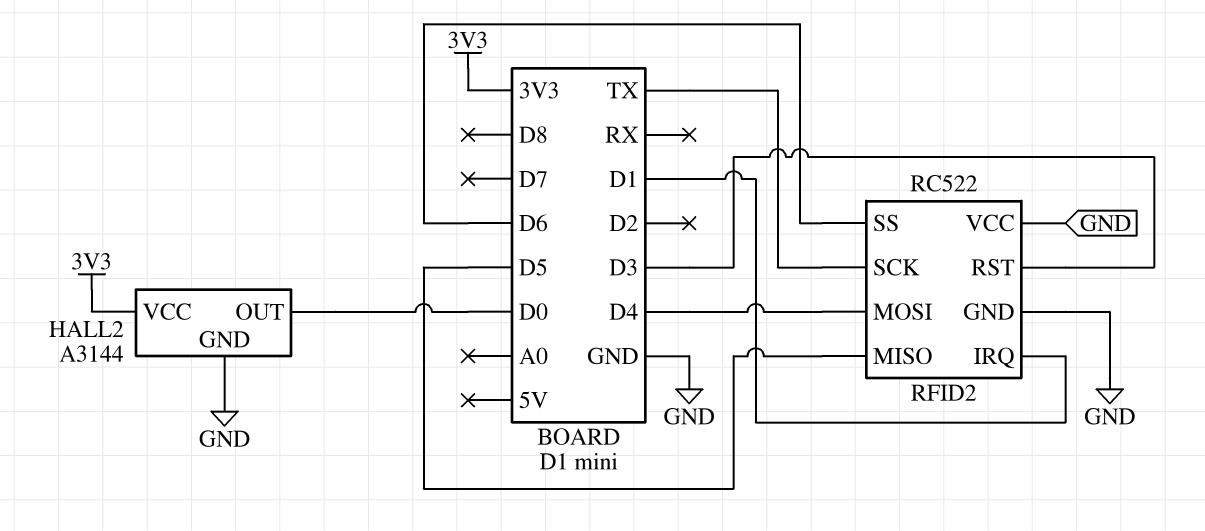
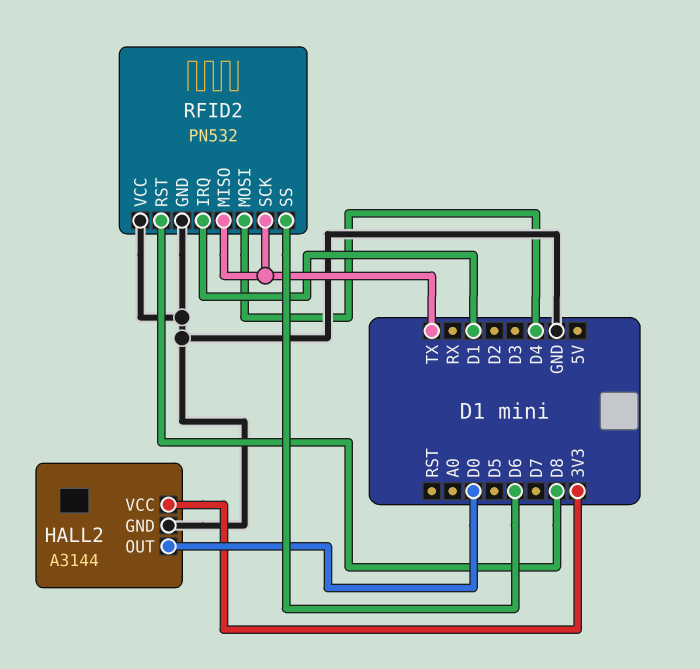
RFID2: RC522 -> PN532
RFID2 pin MISO: D5 -> TX
RFID2 pin RST: D3 -> D8

